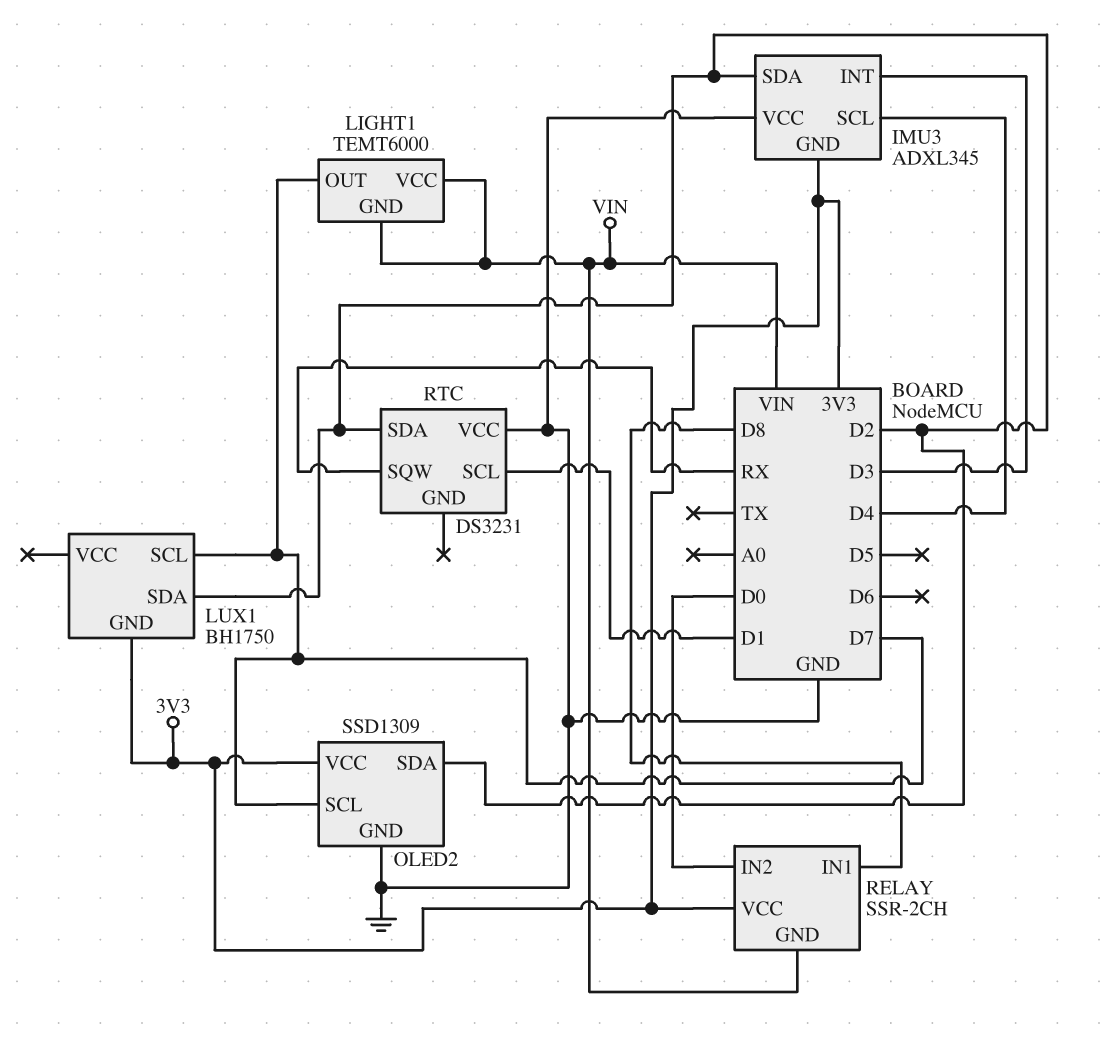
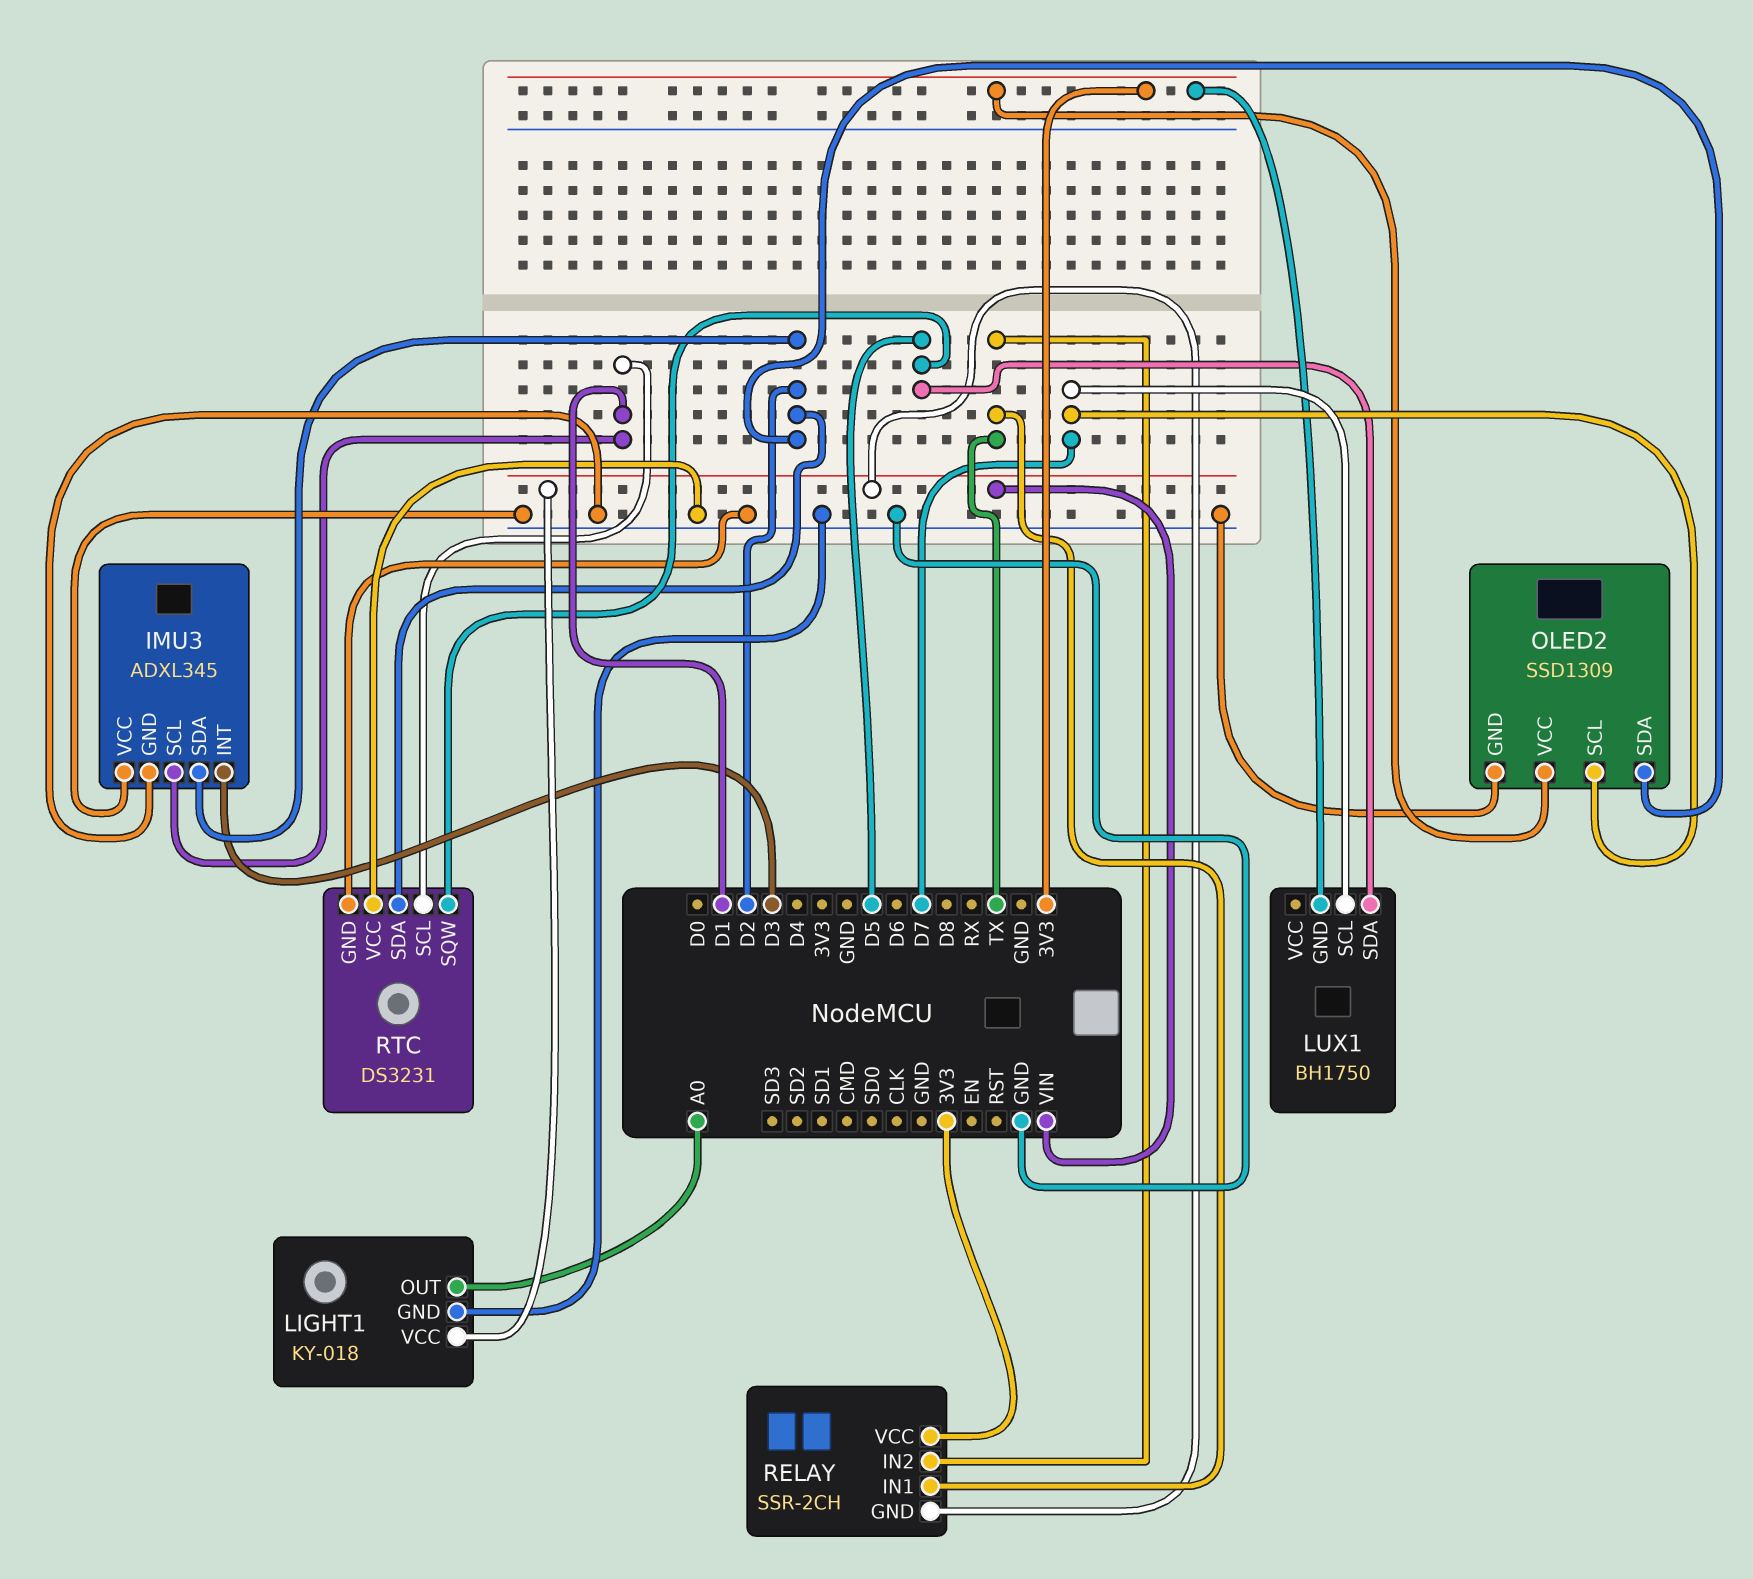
IMU3 pin GND: 3V3 -> GND
IMU3 pin SCL: D4 -> D1
LIGHT1: TEMT6000 -> KY-018
LIGHT1 pin GND: VIN -> GND
LIGHT1 pin OUT: D7 -> A0
LUX1 pin SDA: D2 -> D5
RELAY pin IN1: D8 -> TX
RELAY pin IN2: D0 -> TX
RTC pin GND: none -> GND
RTC pin SQW: RX -> D5

